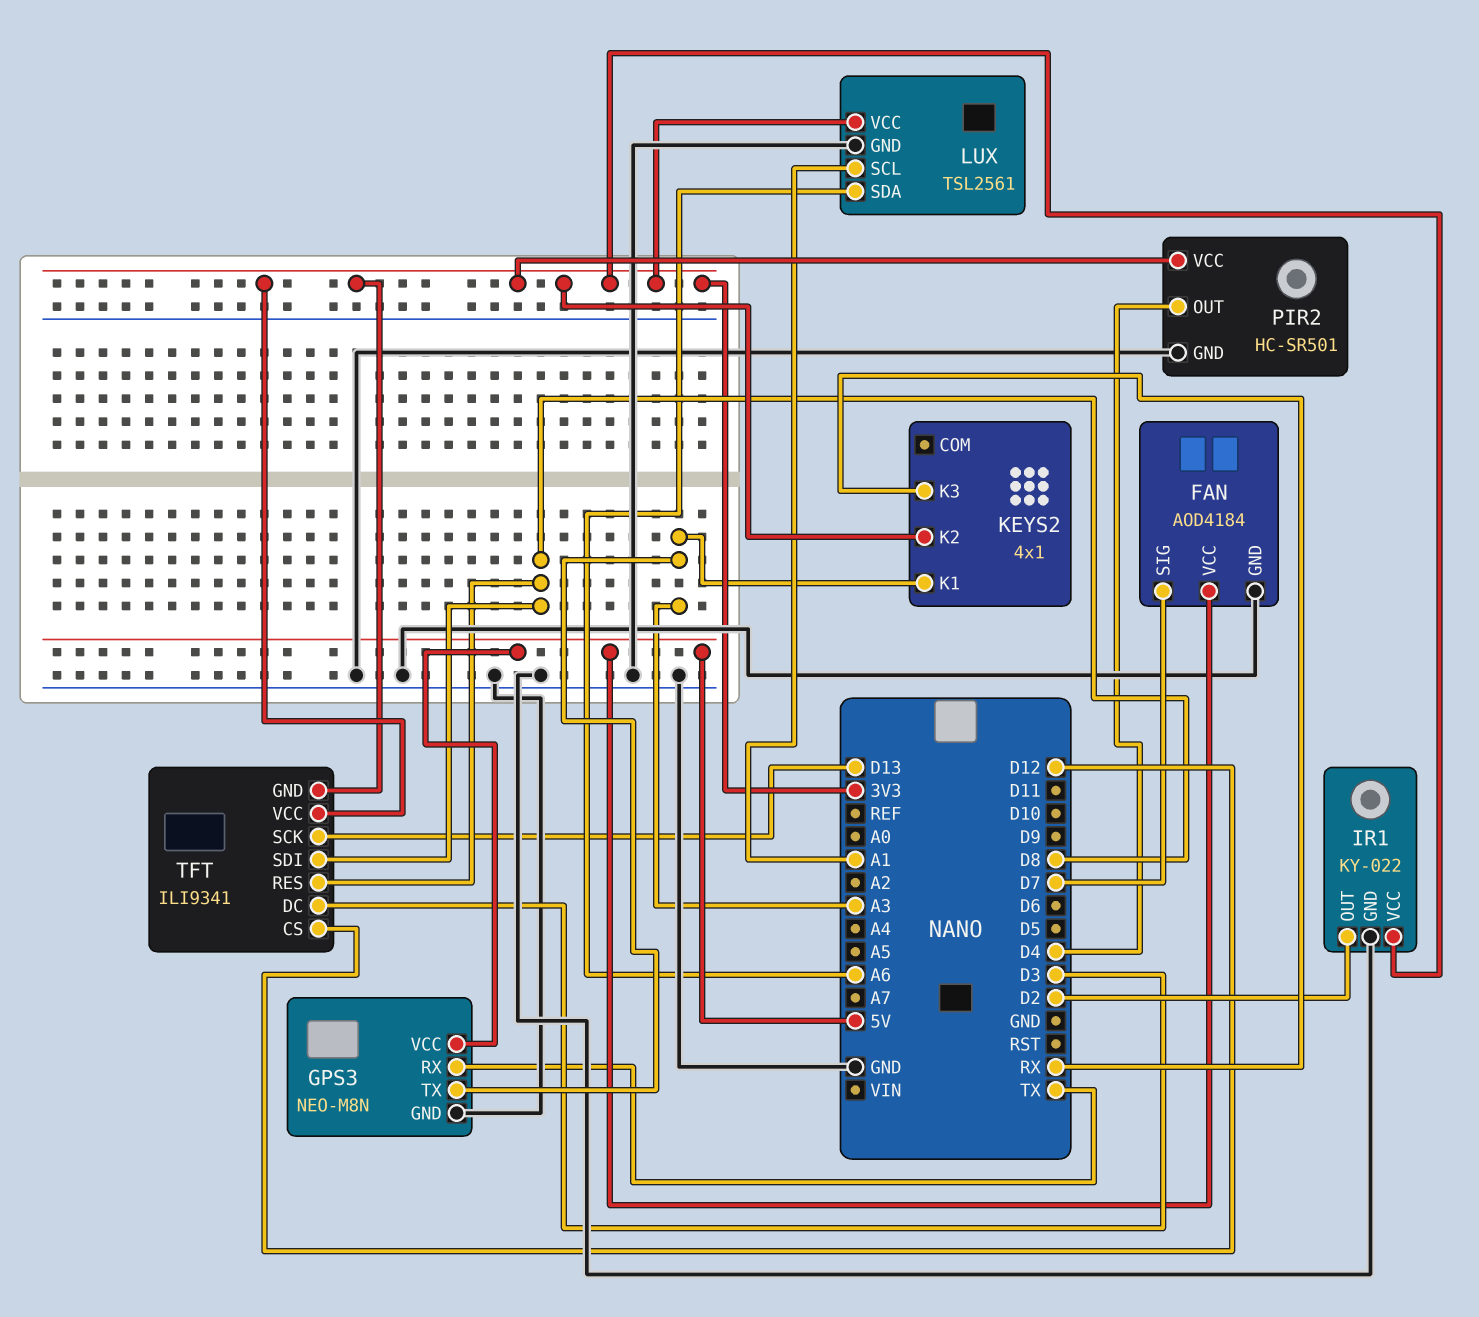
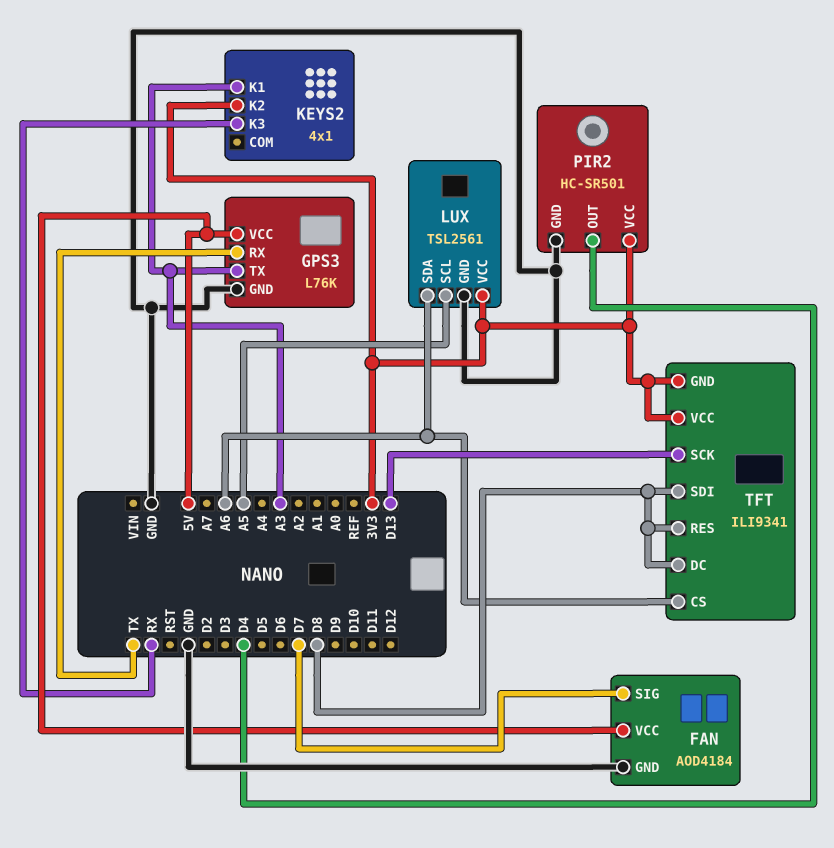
GPS3: NEO-M8N -> L76K
IR1: KY-022 -> none
IR1 pin GND: GND -> none
IR1 pin OUT: D2 -> none
IR1 pin VCC: 3V3 -> none
LUX pin SCL: A1 -> A5
TFT pin CS: D12 -> A6
TFT pin DC: D3 -> D8

